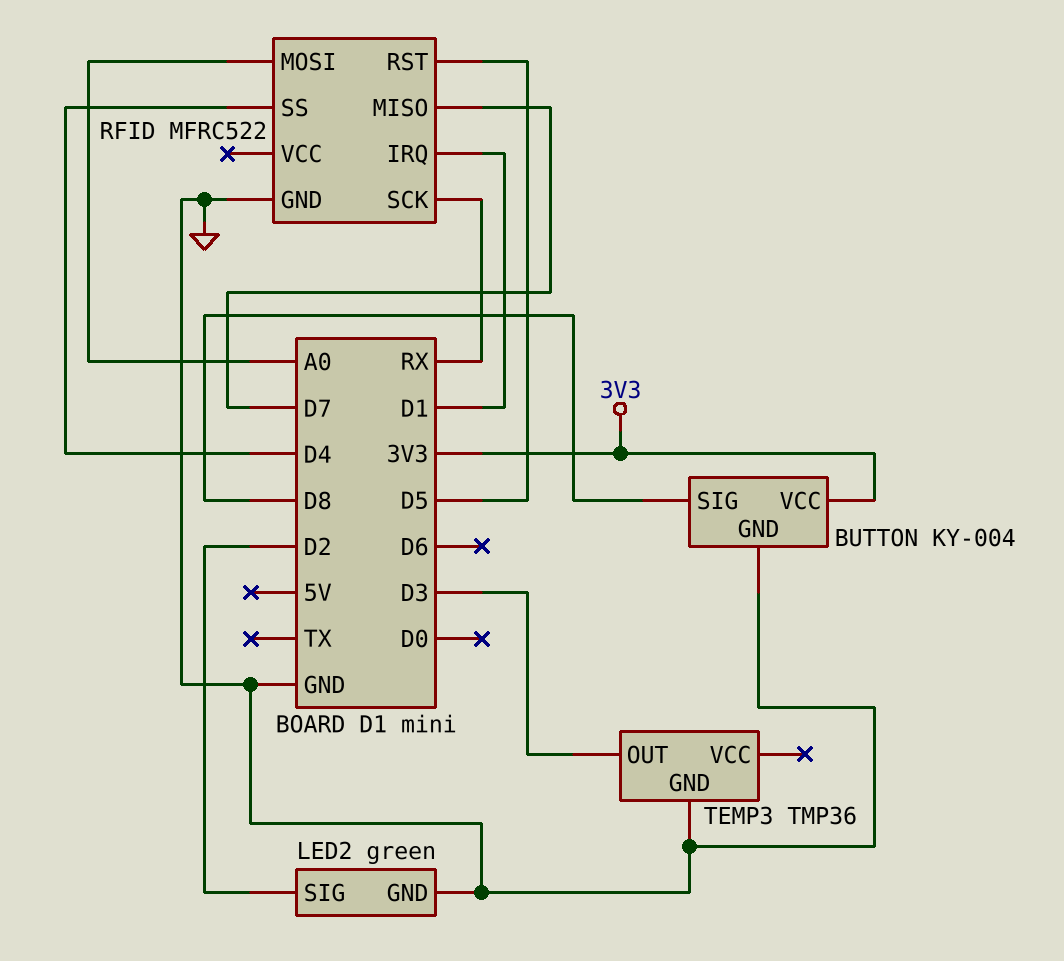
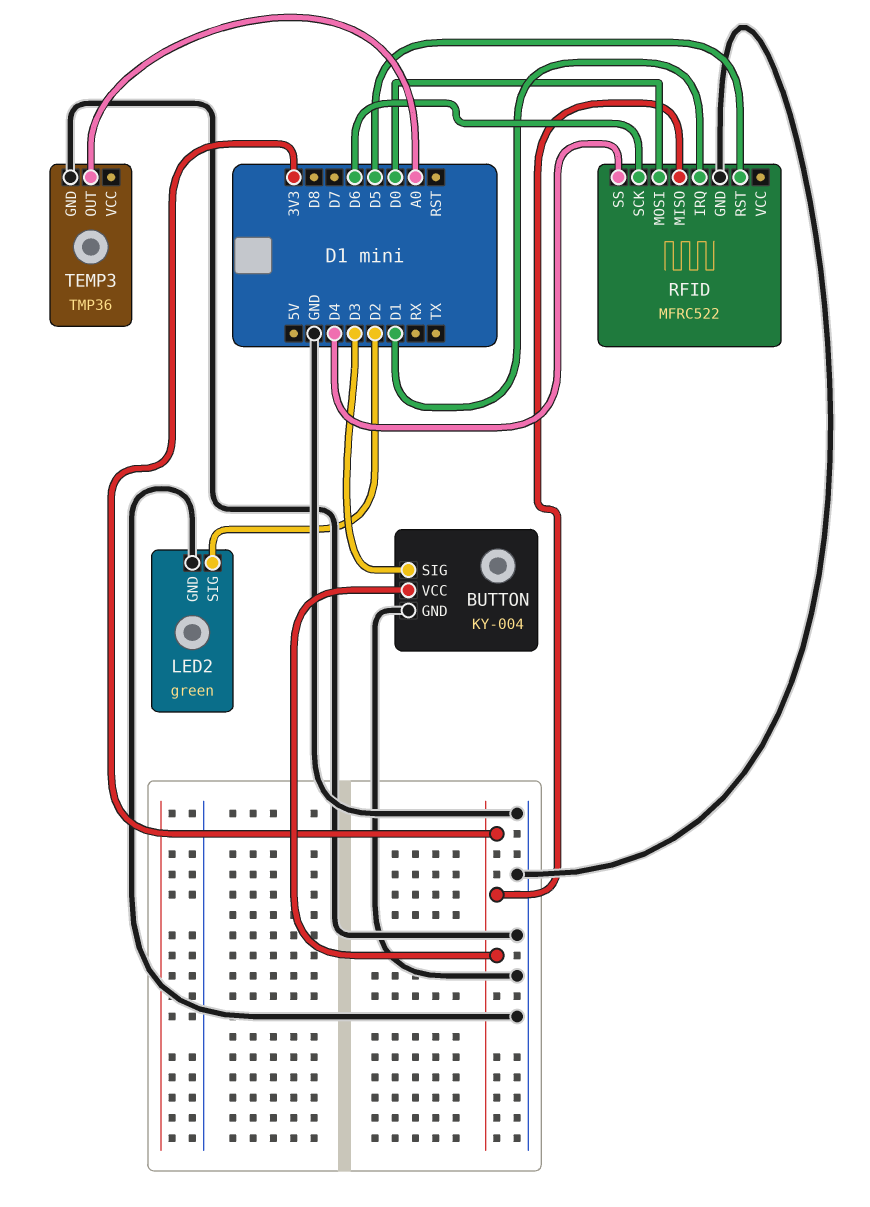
BUTTON pin SIG: D8 -> D3
RFID pin MISO: D7 -> 3V3
RFID pin MOSI: A0 -> D0
RFID pin SCK: RX -> D6
TEMP3 pin OUT: D3 -> A0

